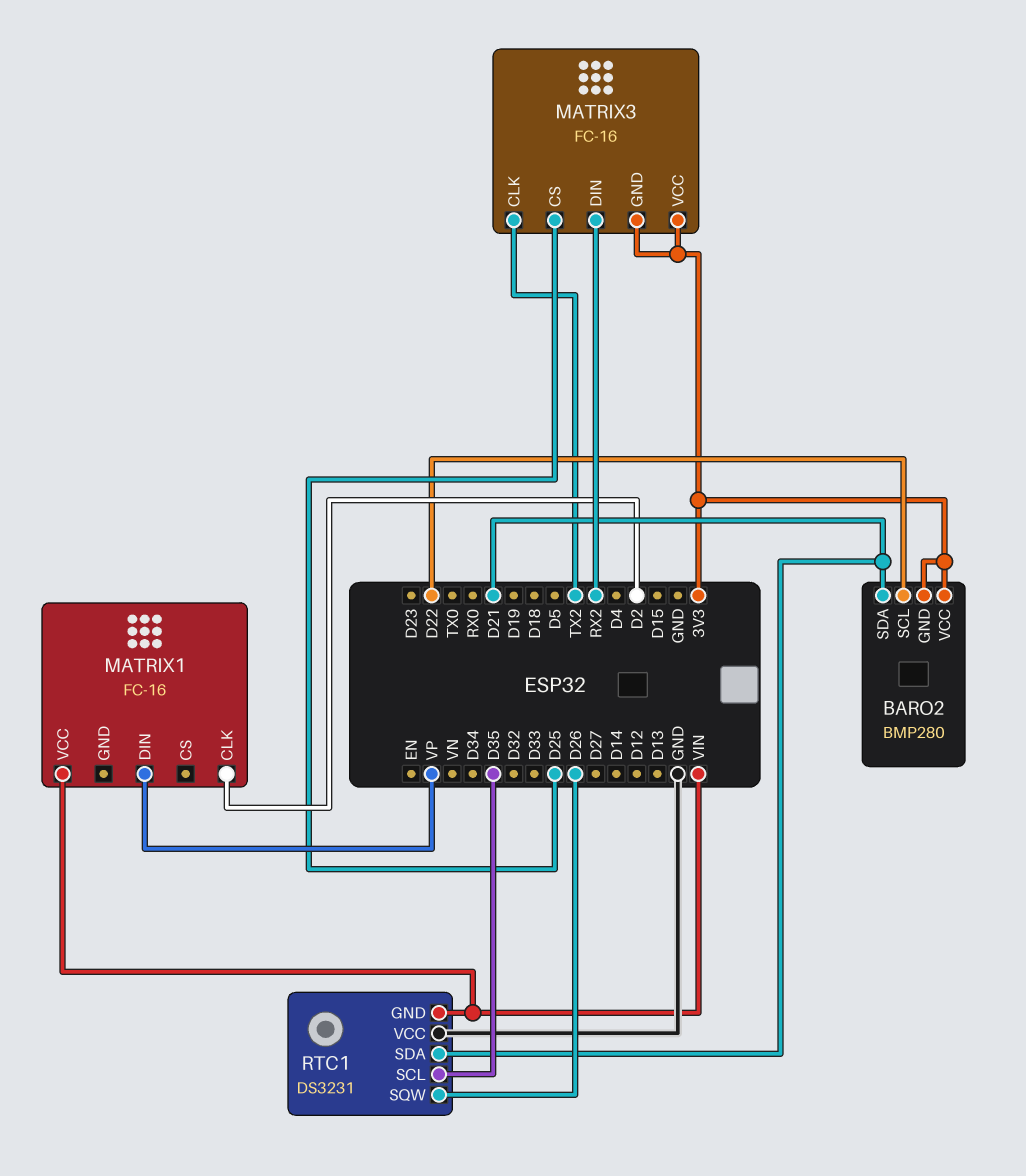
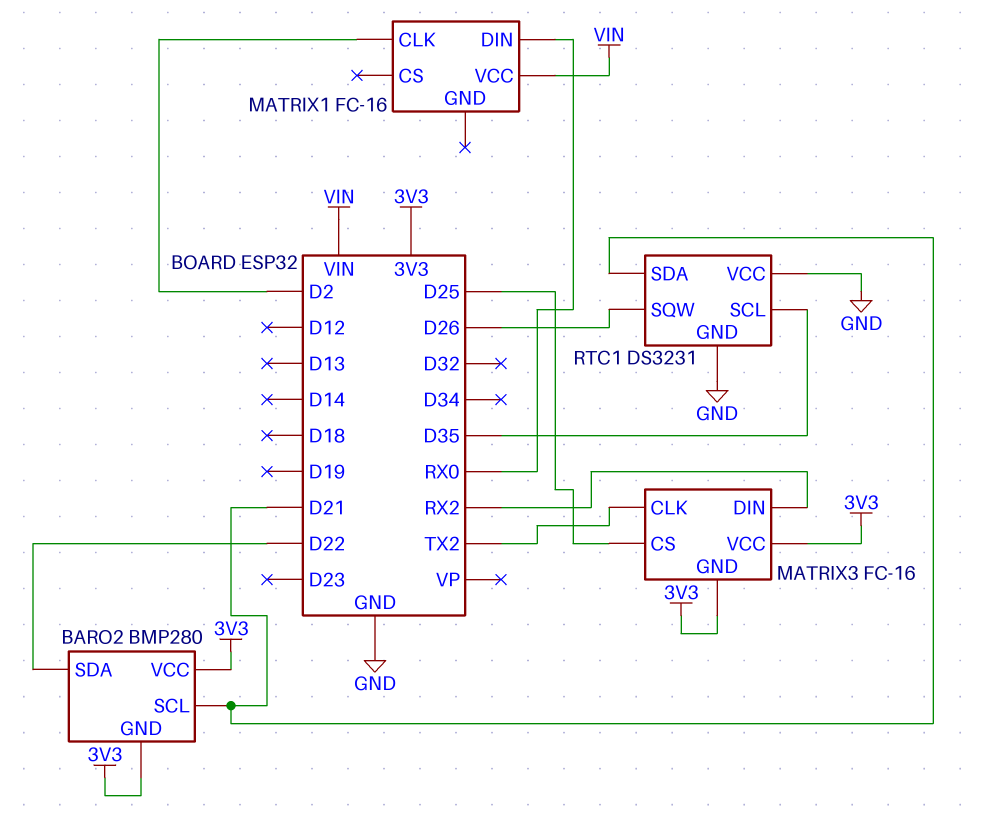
BARO2 pin SCL: D22 -> D21
BARO2 pin SDA: D21 -> D22
MATRIX1 pin DIN: VP -> RX0
RTC1 pin GND: VIN -> GND

